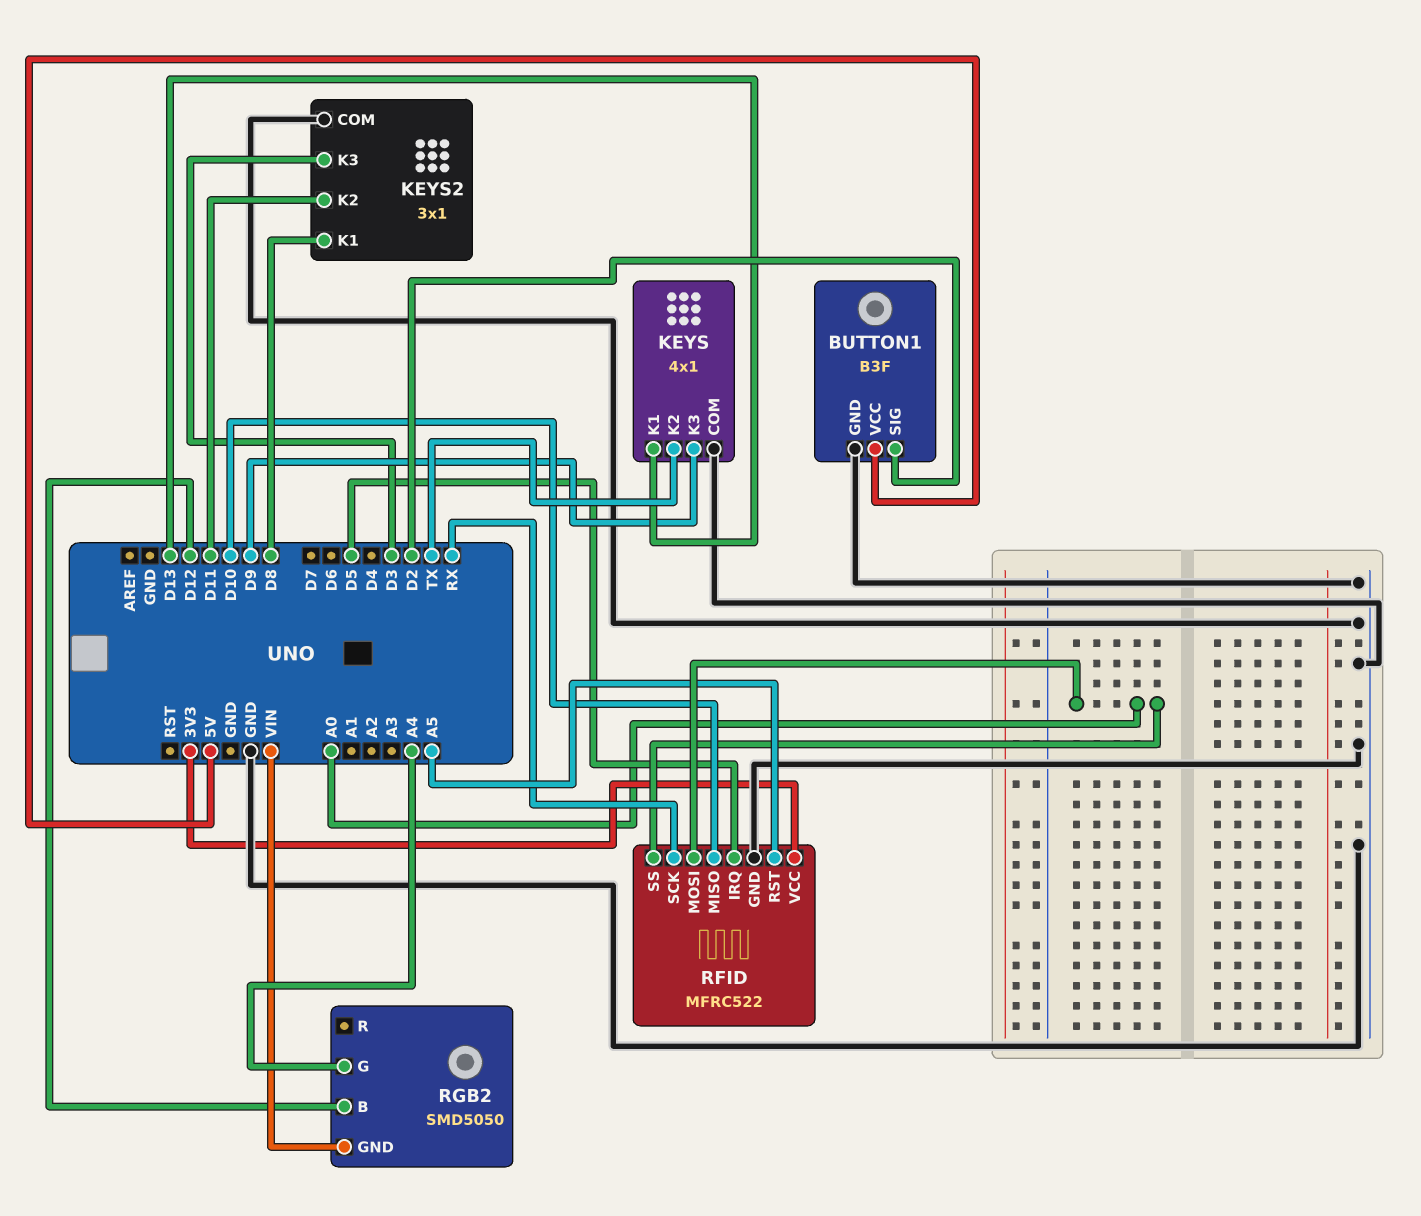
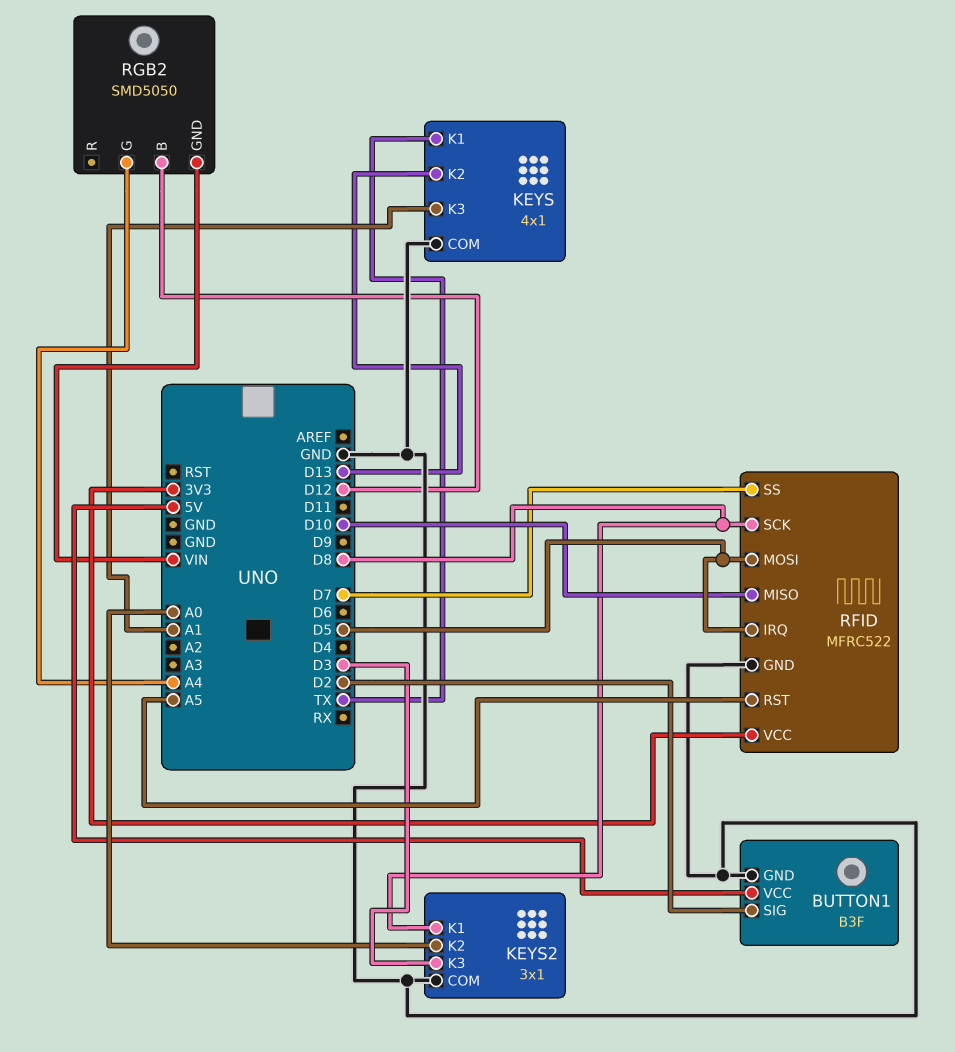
KEYS pin K1: D13 -> TX
KEYS pin K2: TX -> D13
KEYS pin K3: D9 -> A1
KEYS2 pin K2: D11 -> A0
RFID pin MOSI: A0 -> D5
RFID pin SCK: RX -> D8
RFID pin SS: A0 -> D7

